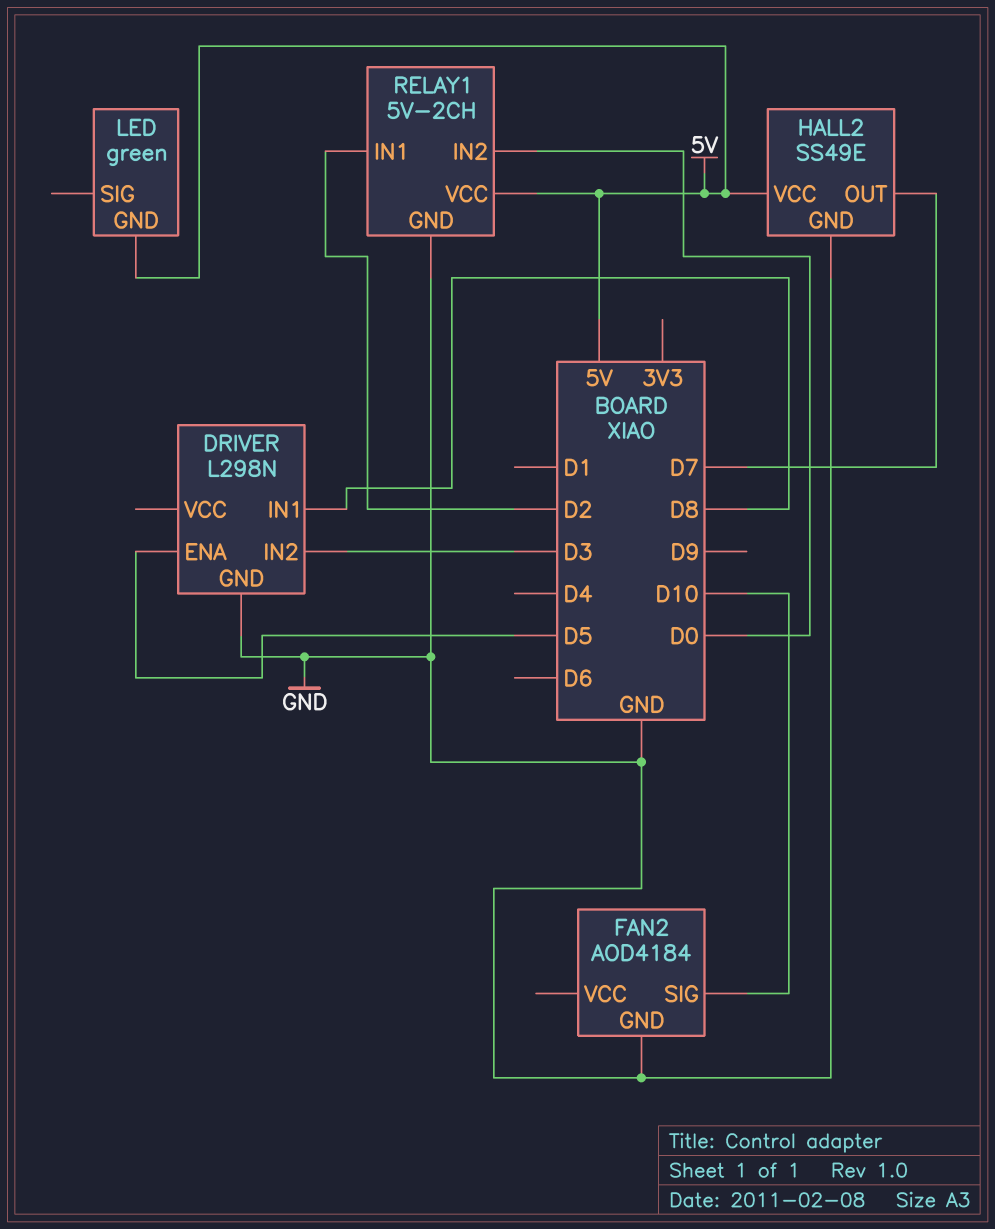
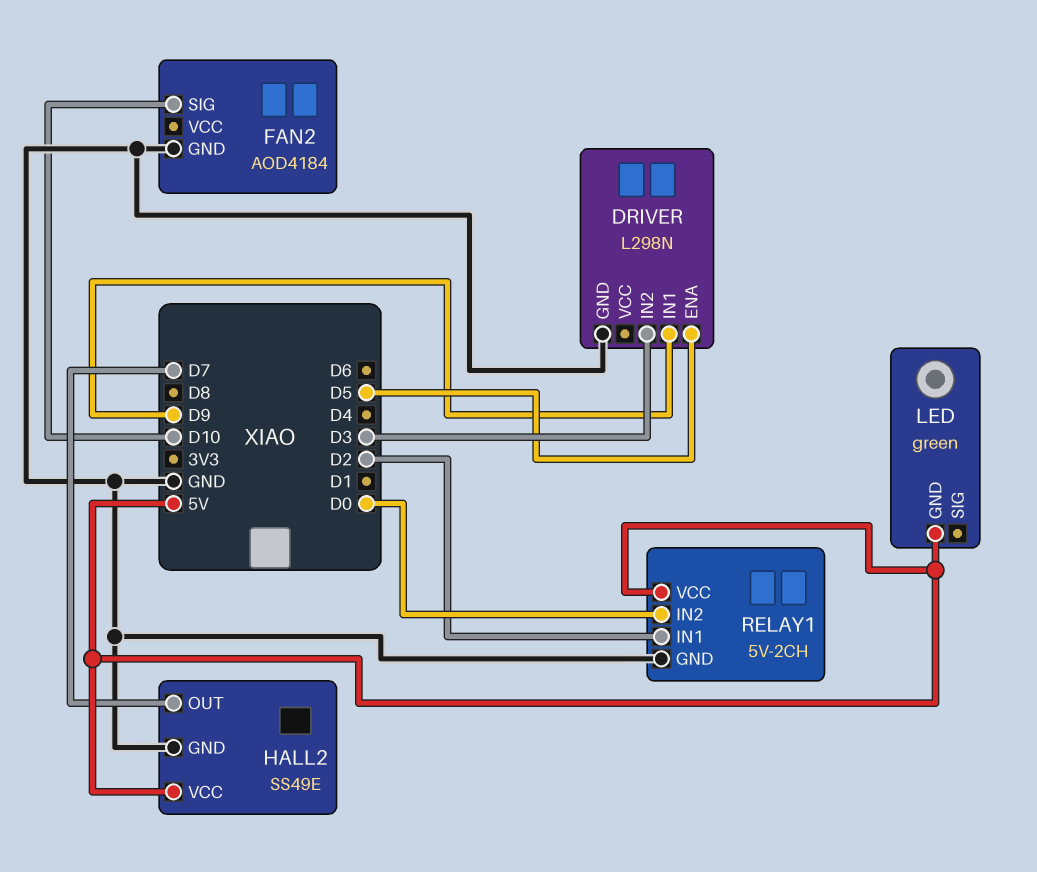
DRIVER pin IN1: D8 -> D9

